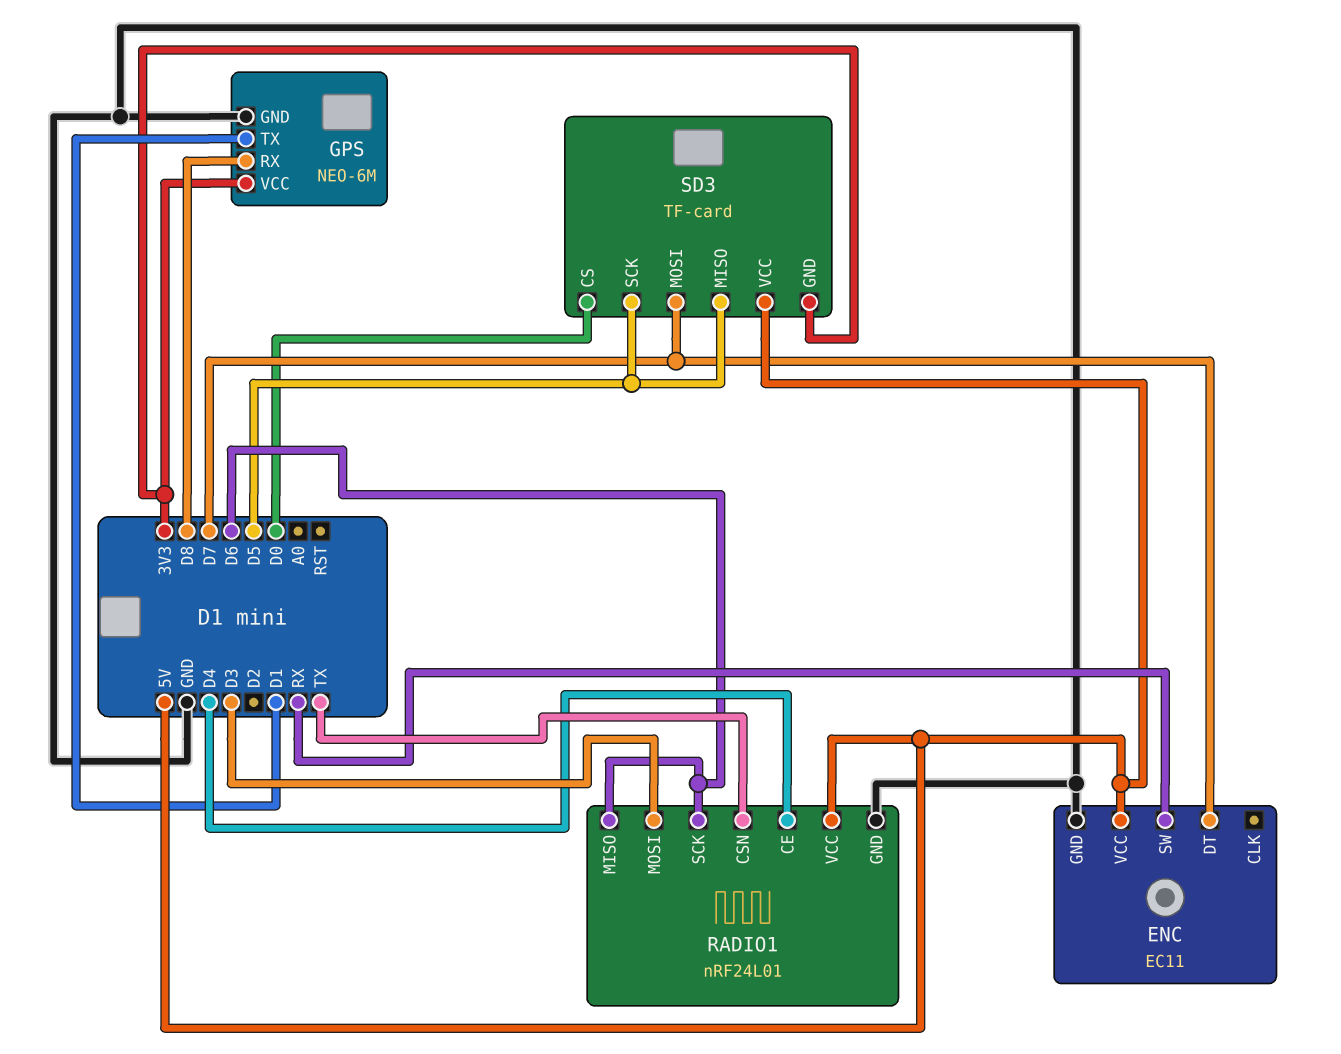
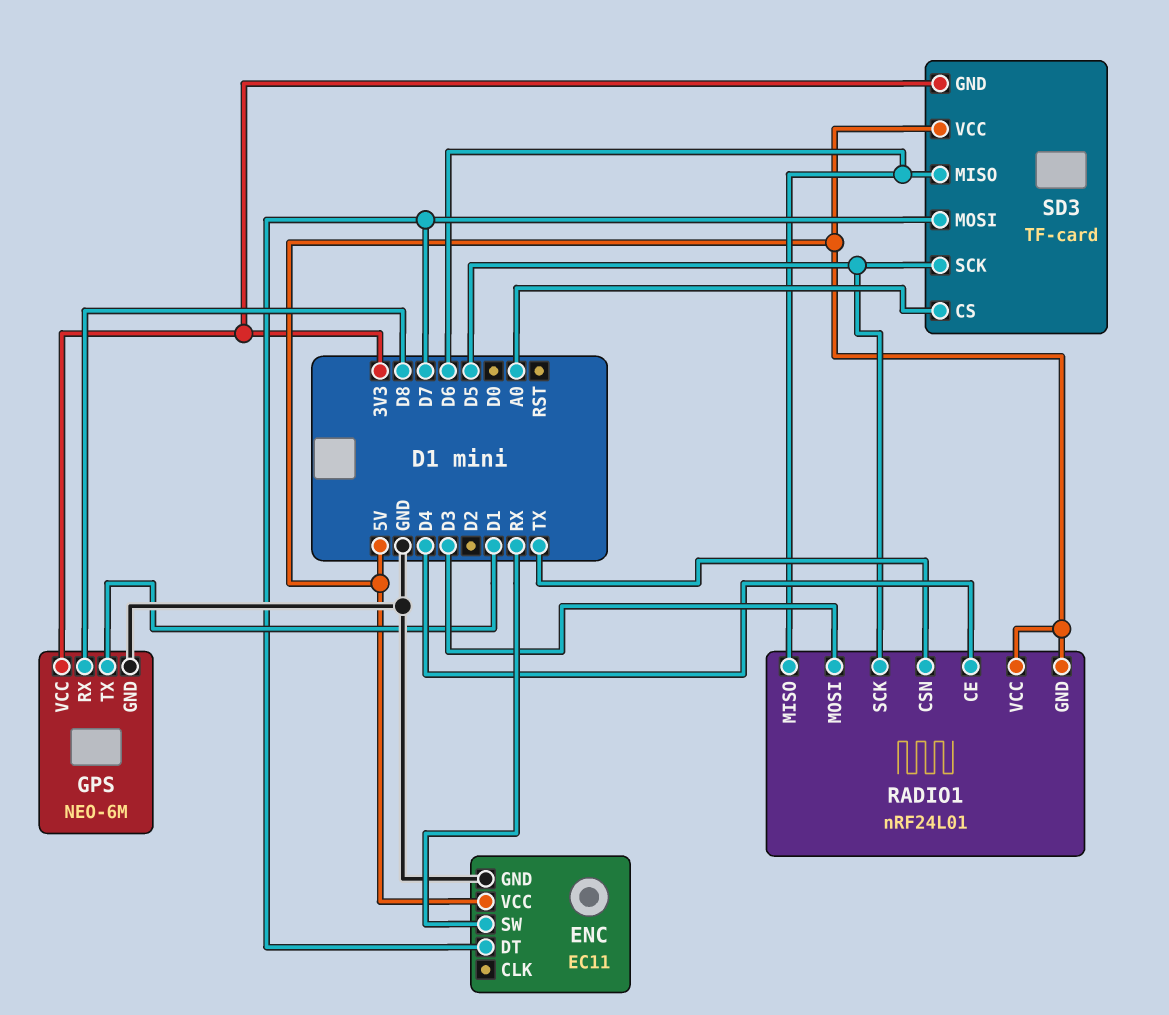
RADIO1 pin GND: GND -> 5V
RADIO1 pin SCK: D6 -> D5
SD3 pin CS: D0 -> A0
SD3 pin MISO: D5 -> D6

